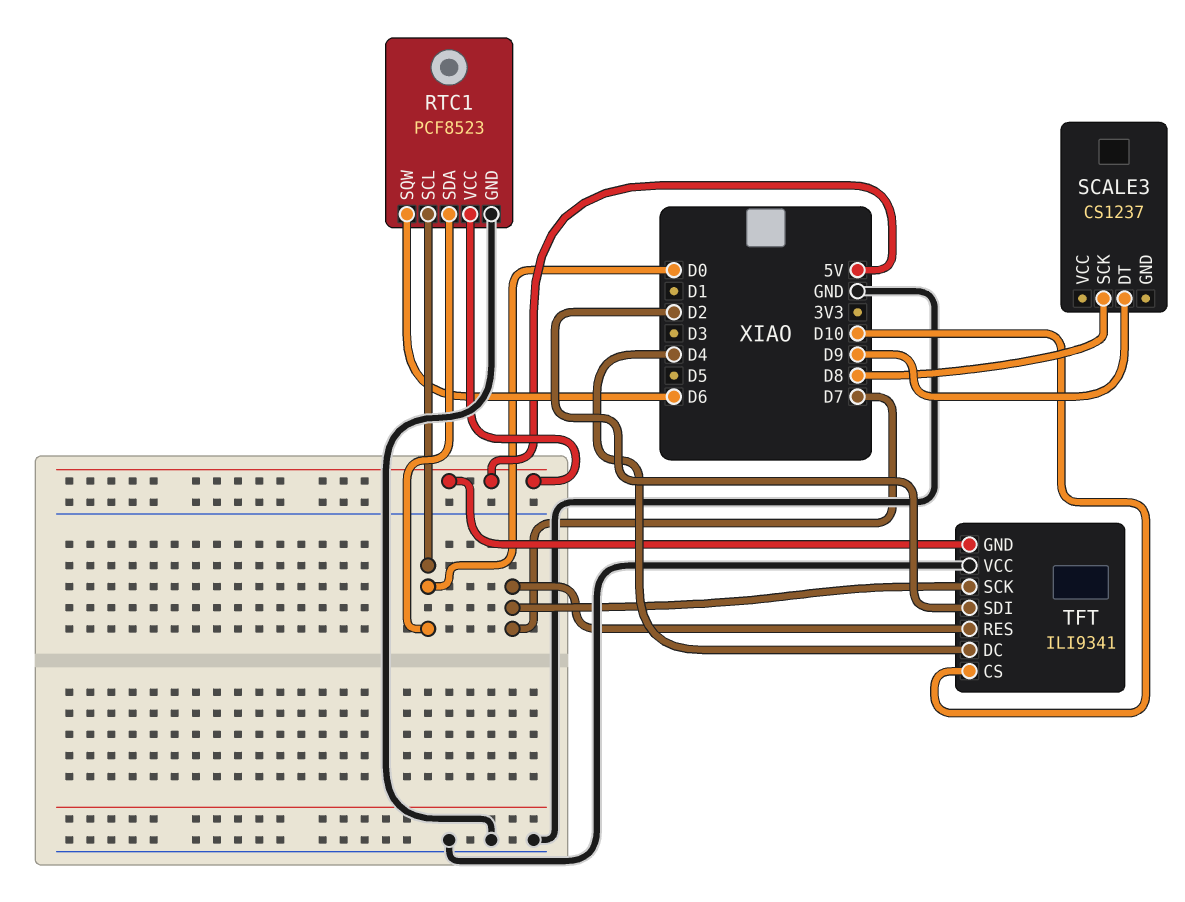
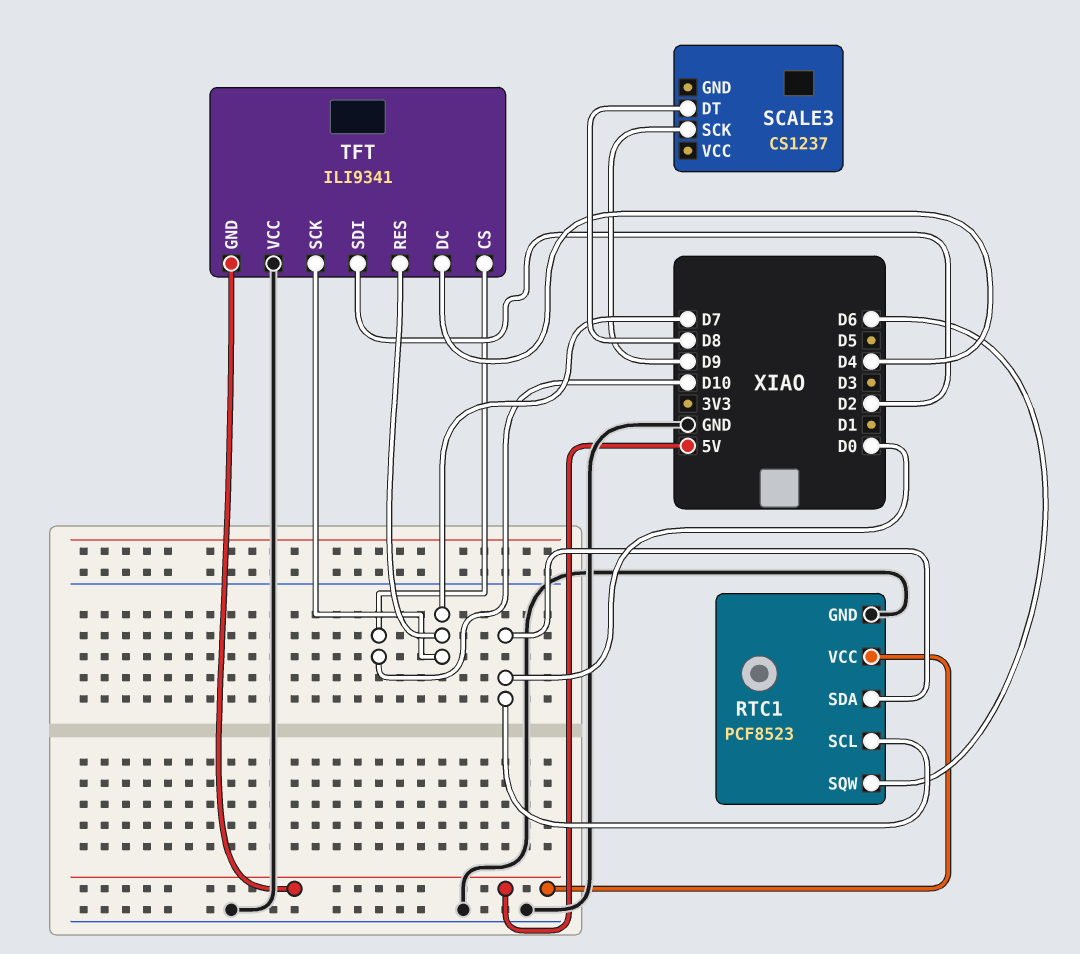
SCALE3 pin DT: D9 -> D8
SCALE3 pin SCK: D8 -> D9

